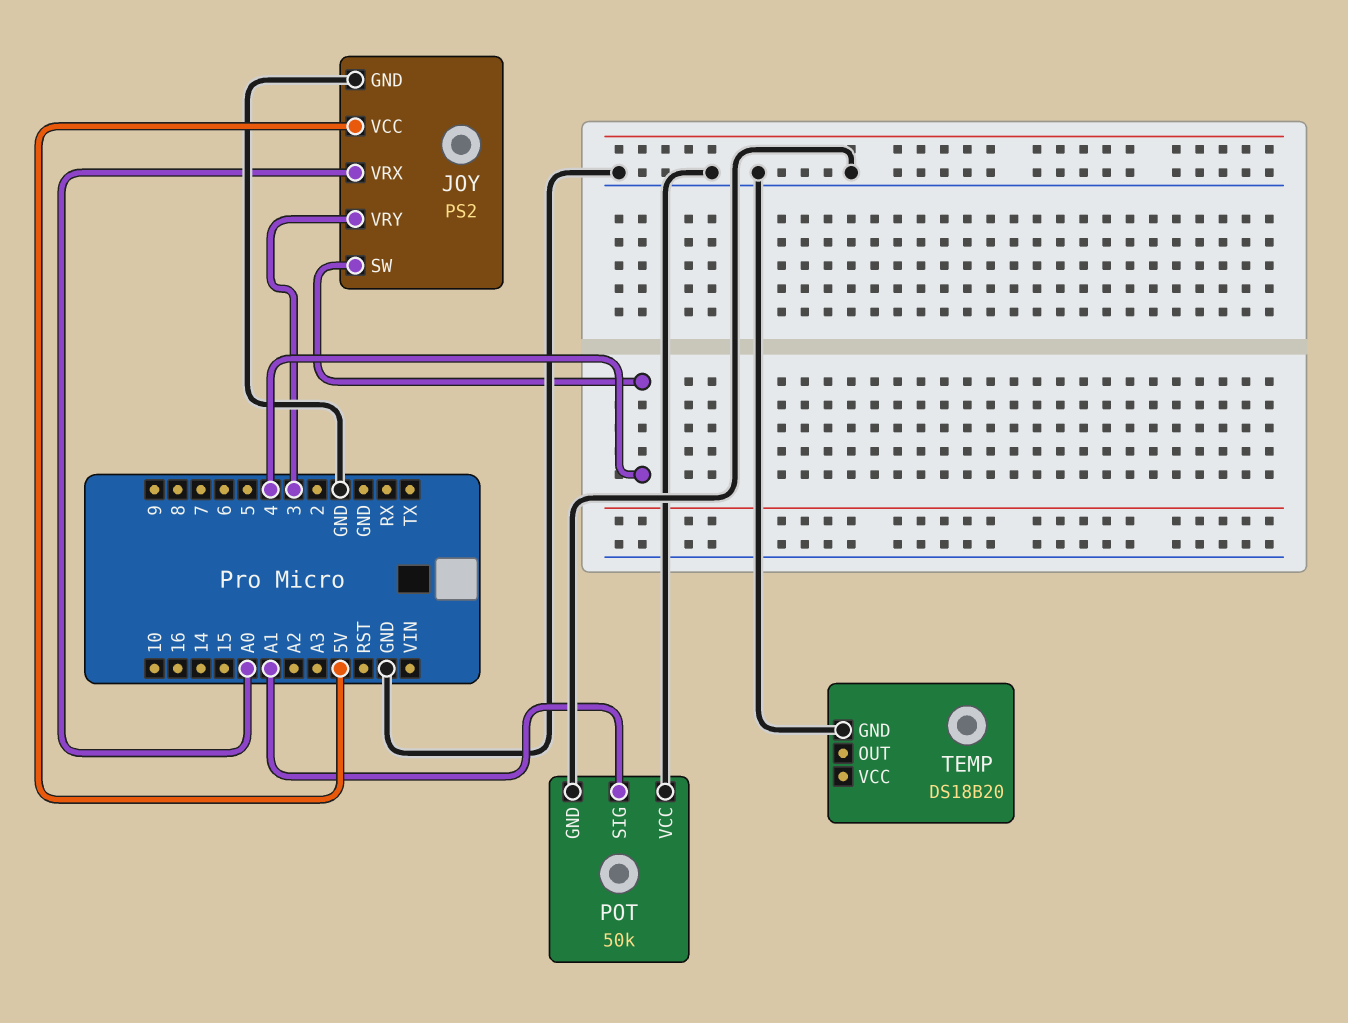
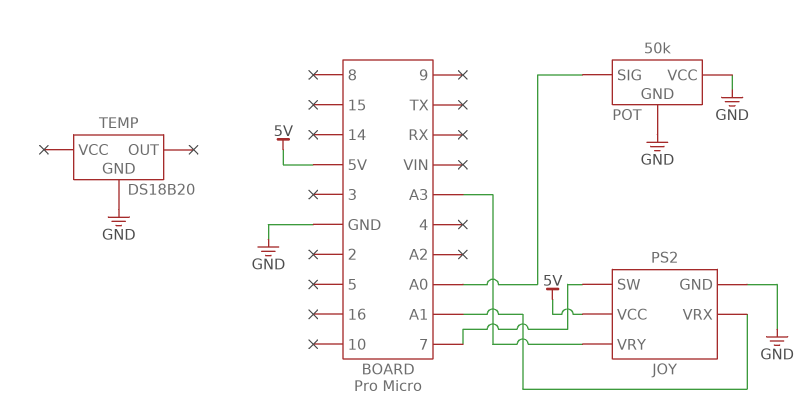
JOY pin SW: 4 -> 7
JOY pin VRX: A0 -> A1
JOY pin VRY: 3 -> A3
POT pin SIG: A1 -> A0

